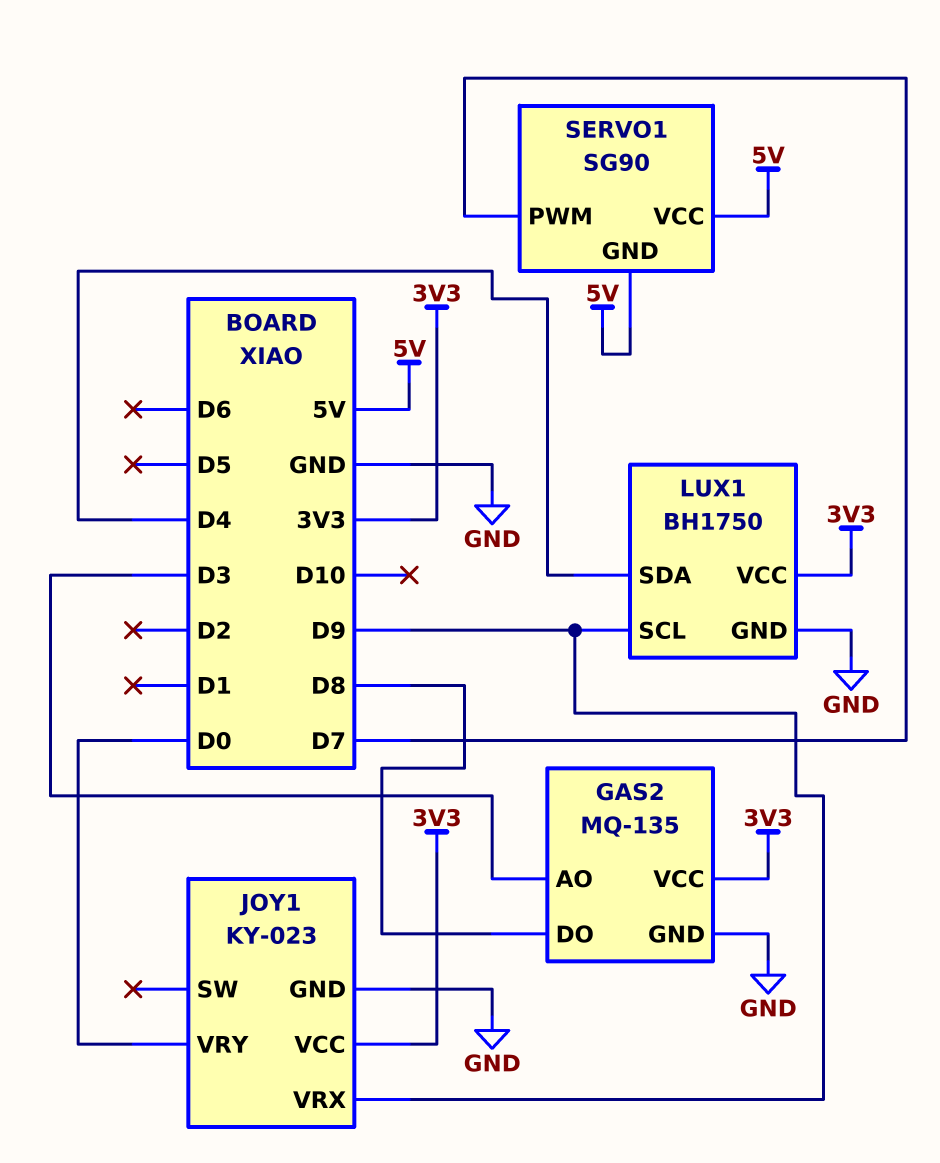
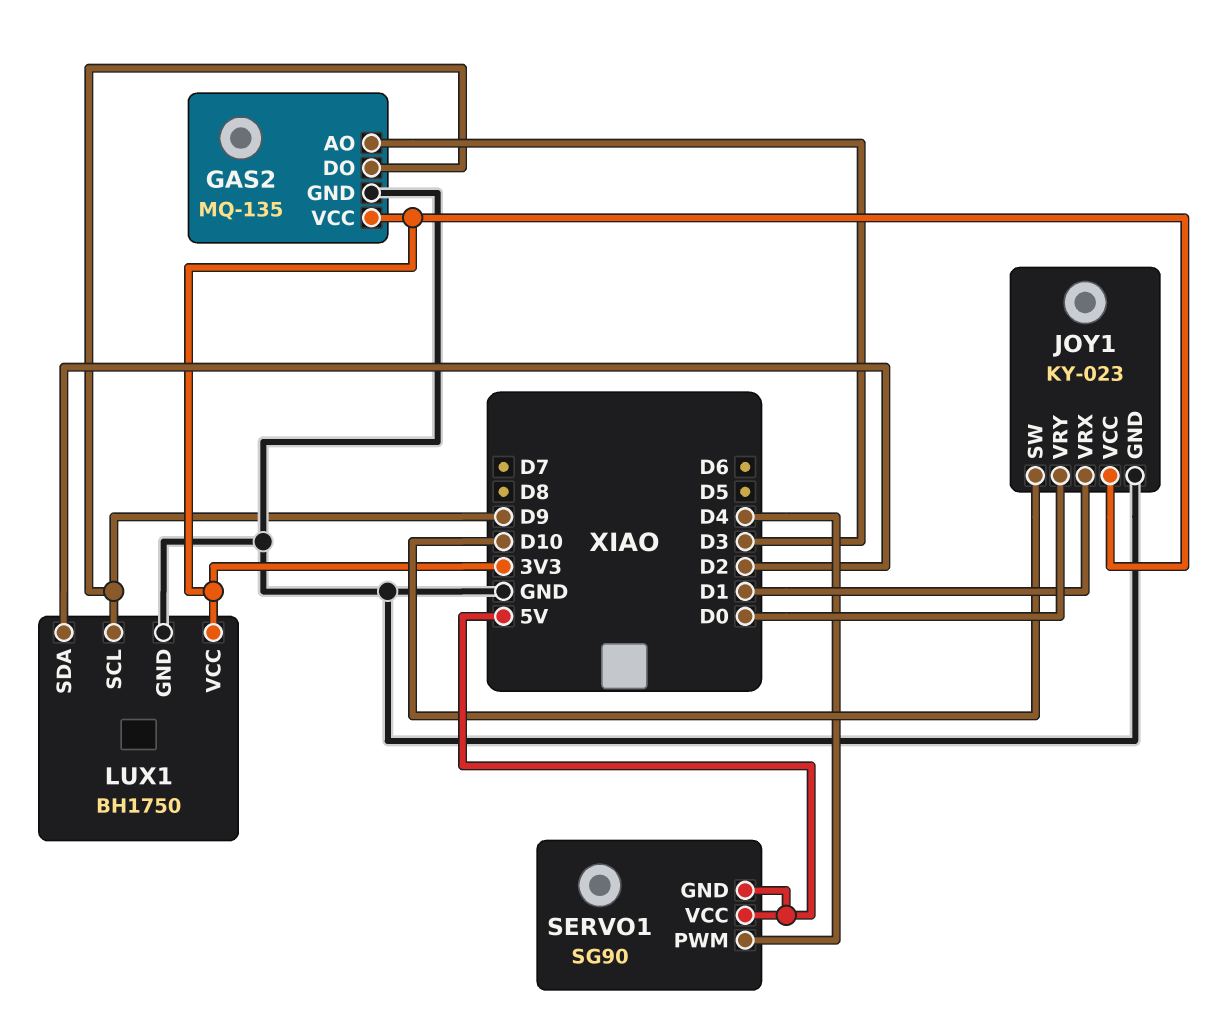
GAS2 pin DO: D8 -> D9
JOY1 pin SW: none -> D10
JOY1 pin VRX: D9 -> D1
LUX1 pin SDA: D4 -> D2
SERVO1 pin PWM: D7 -> D4

